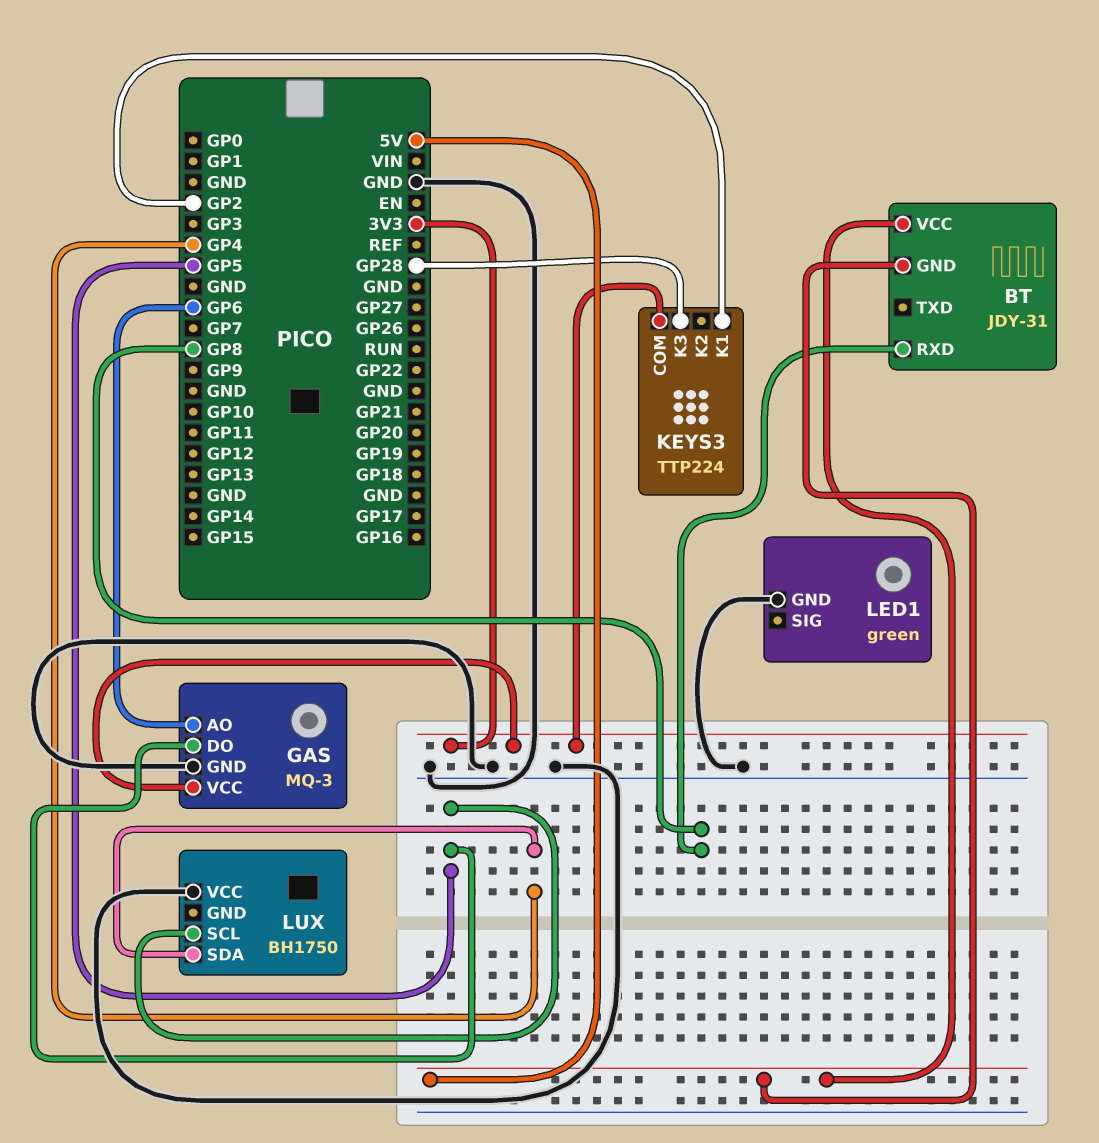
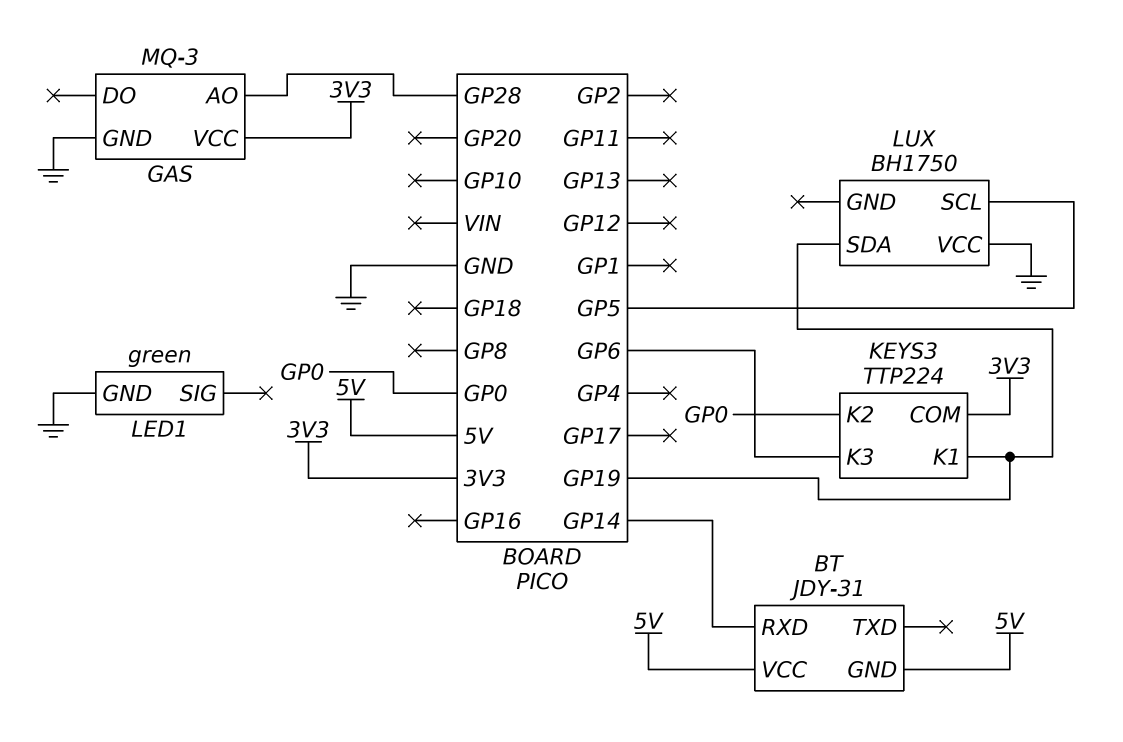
BT pin RXD: GP8 -> GP14
GAS pin AO: GP6 -> GP28
GAS pin DO: GP5 -> none
KEYS3 pin K1: GP2 -> GP19
KEYS3 pin K2: none -> GP0
KEYS3 pin K3: GP28 -> GP6
LUX pin SDA: GP4 -> GP19

